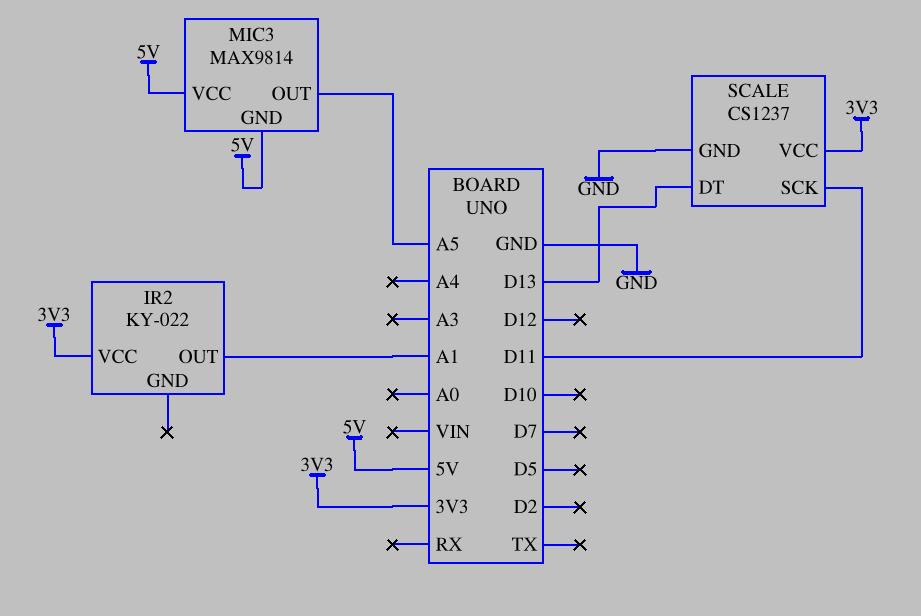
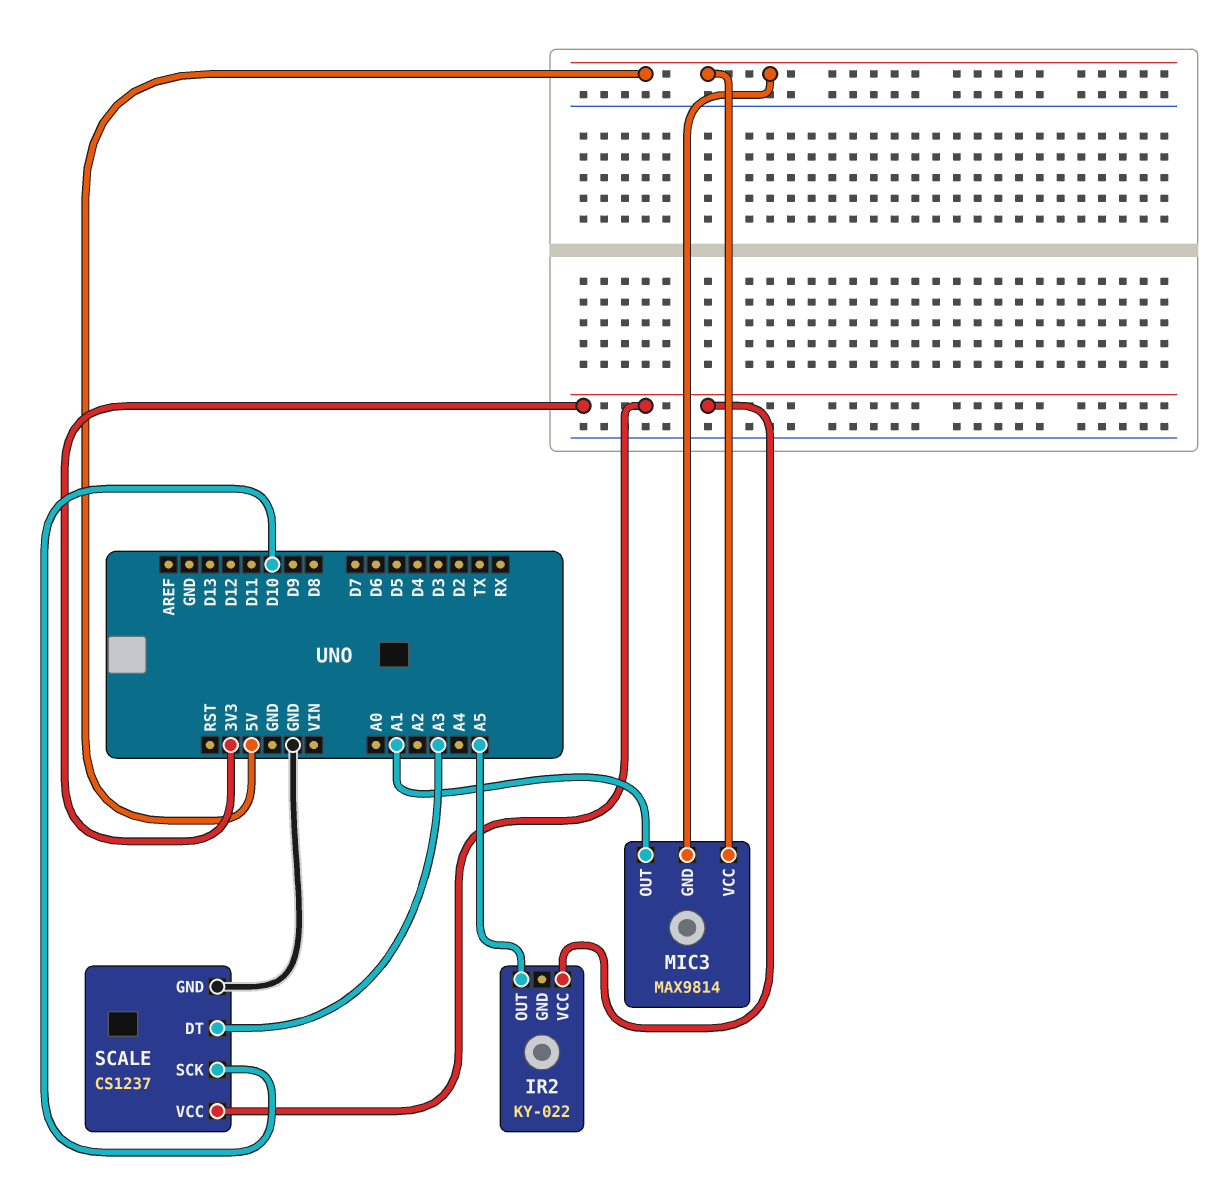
IR2 pin OUT: A1 -> A5
MIC3 pin OUT: A5 -> A1
SCALE pin DT: D13 -> A3
SCALE pin SCK: D11 -> D10

